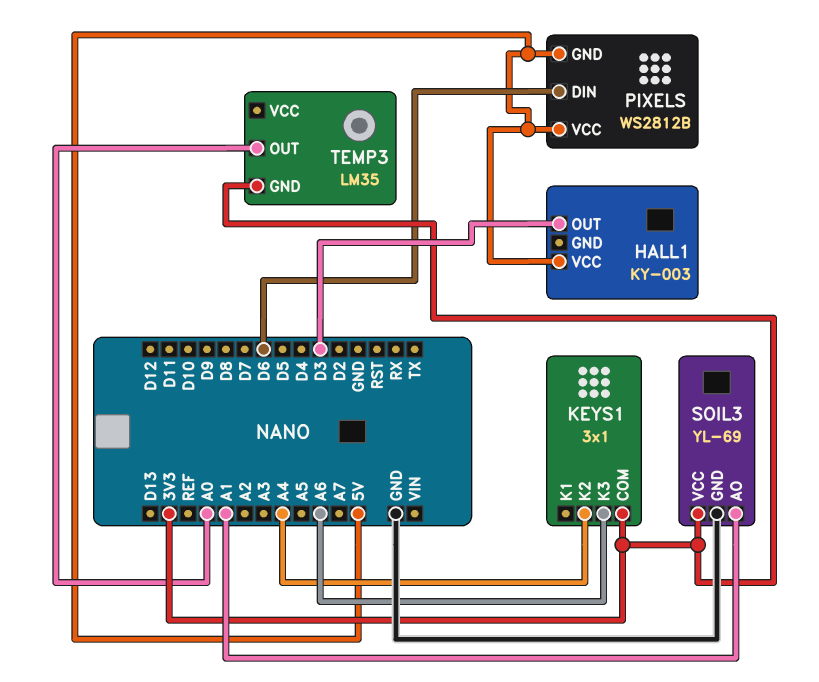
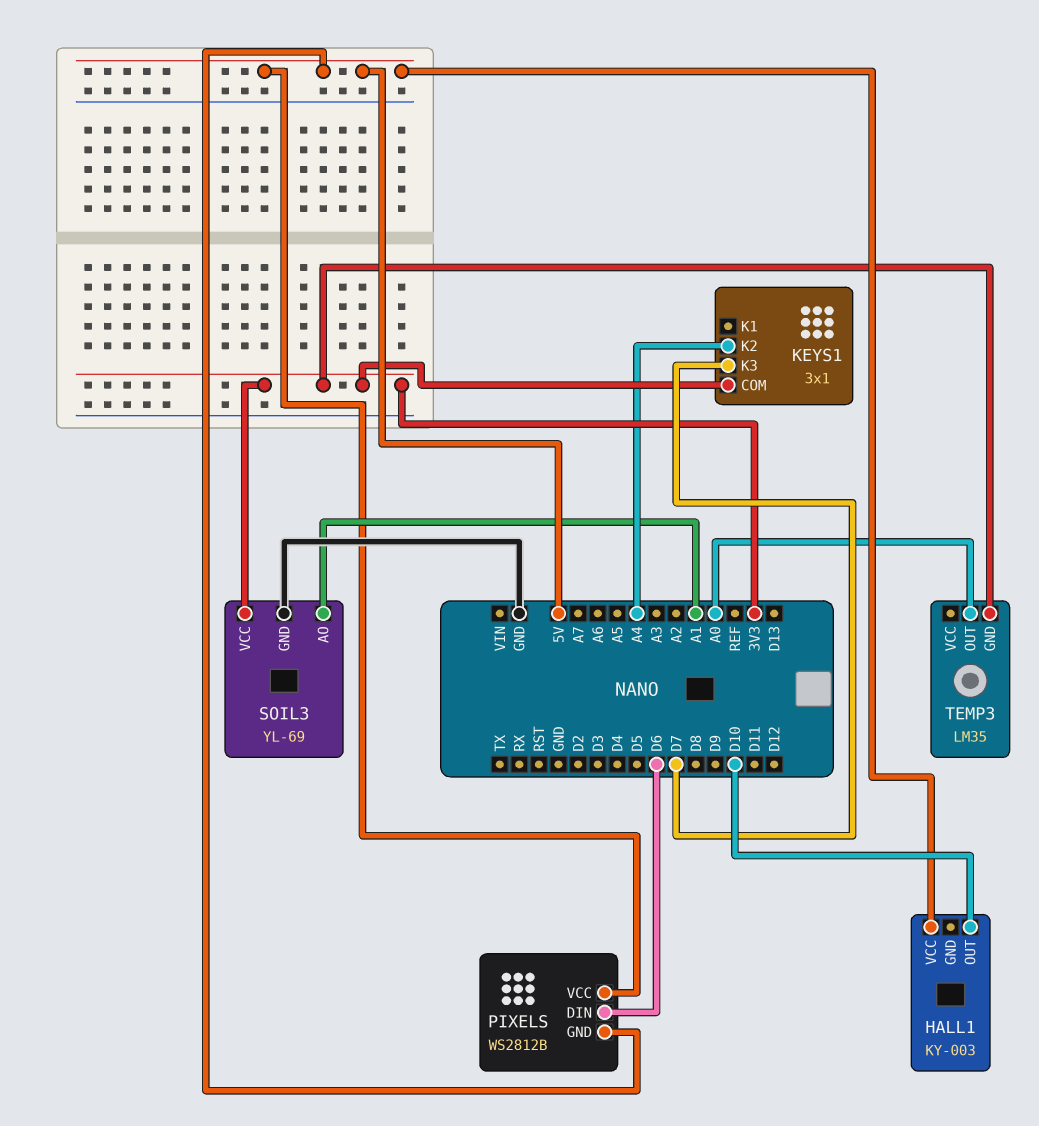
HALL1 pin OUT: D3 -> D10
KEYS1 pin K3: A6 -> D7

